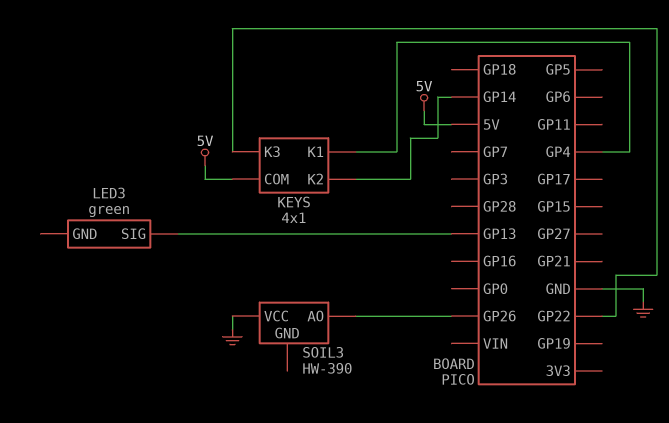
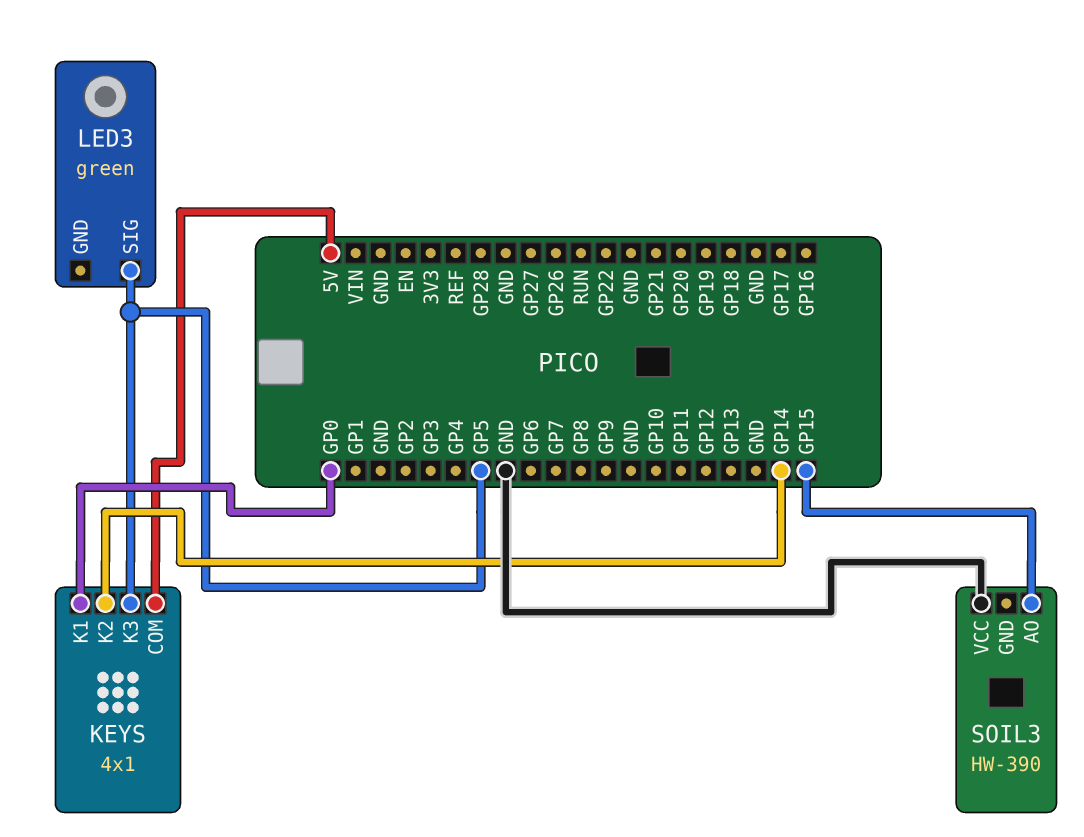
KEYS pin K1: GP4 -> GP0
KEYS pin K3: GP22 -> GP5
LED3 pin SIG: GP13 -> GP5
SOIL3 pin AO: GP26 -> GP15

